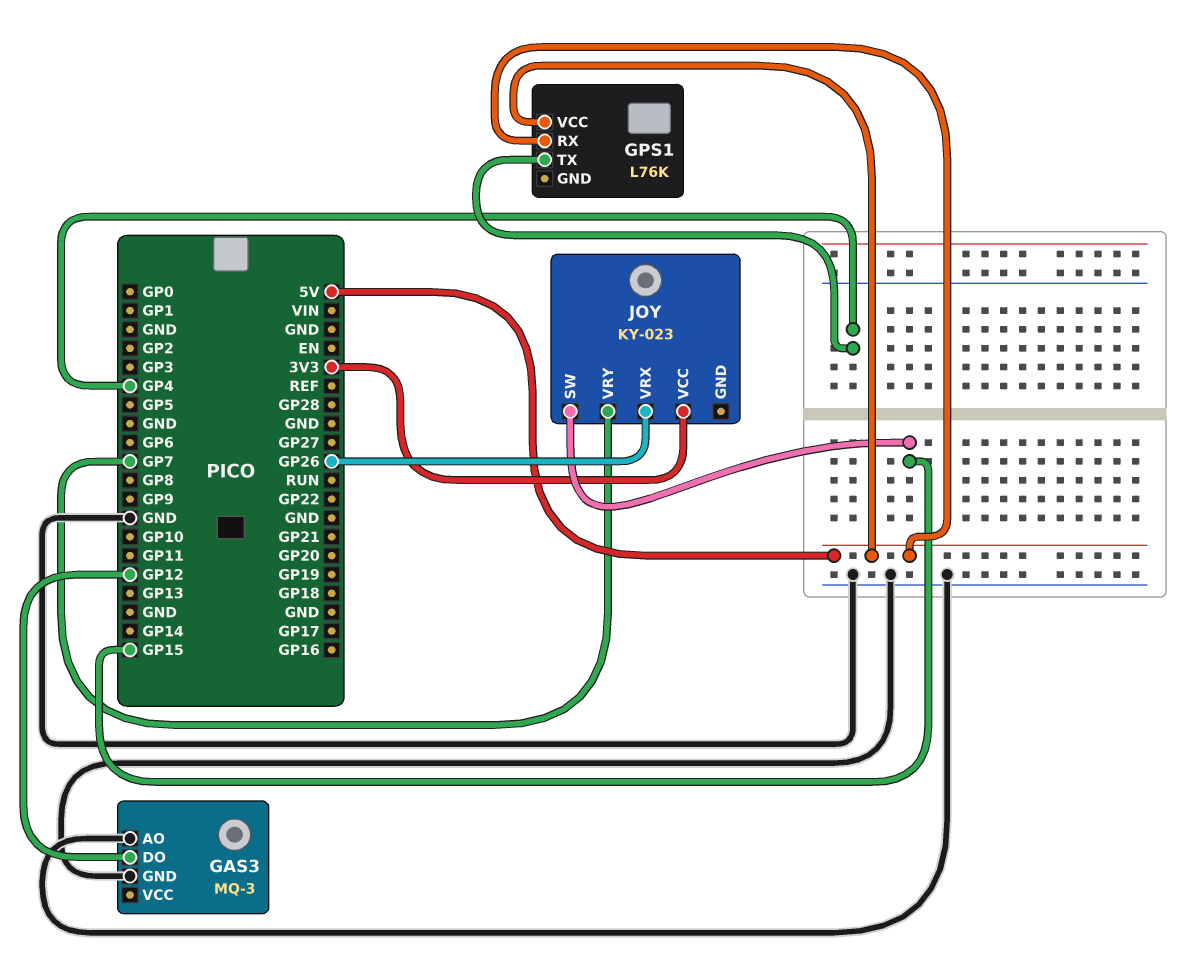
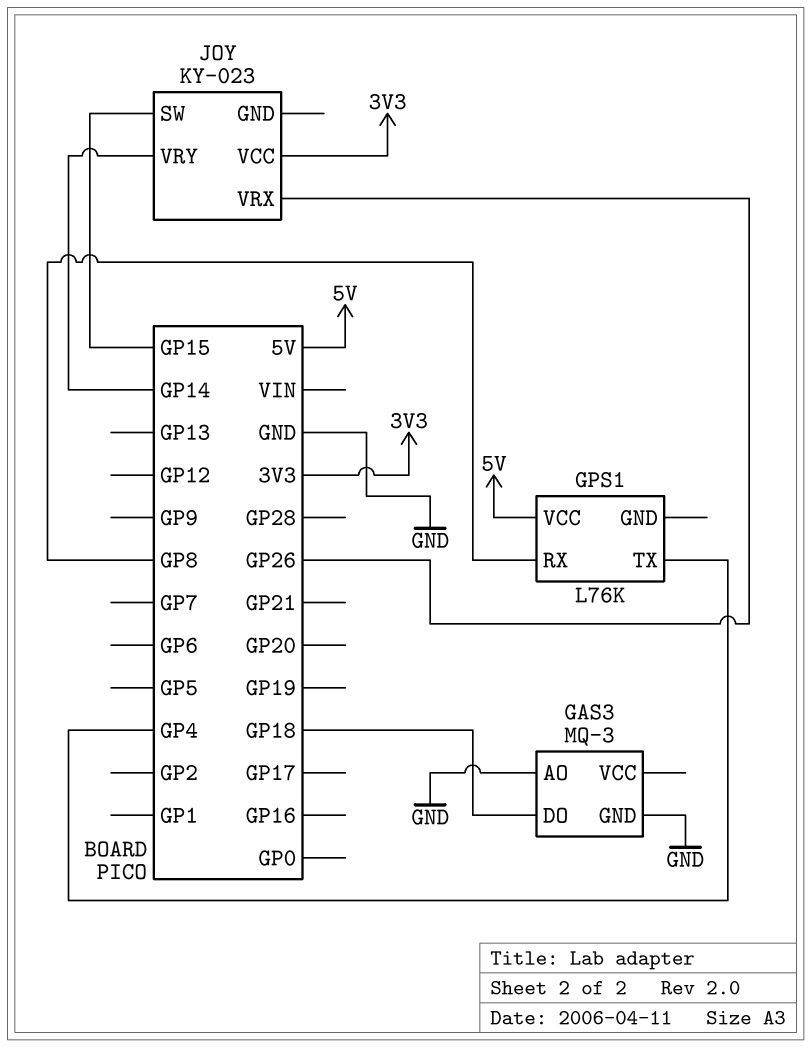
GAS3 pin DO: GP12 -> GP18
GPS1 pin RX: 5V -> GP8
JOY pin VRY: GP7 -> GP14

